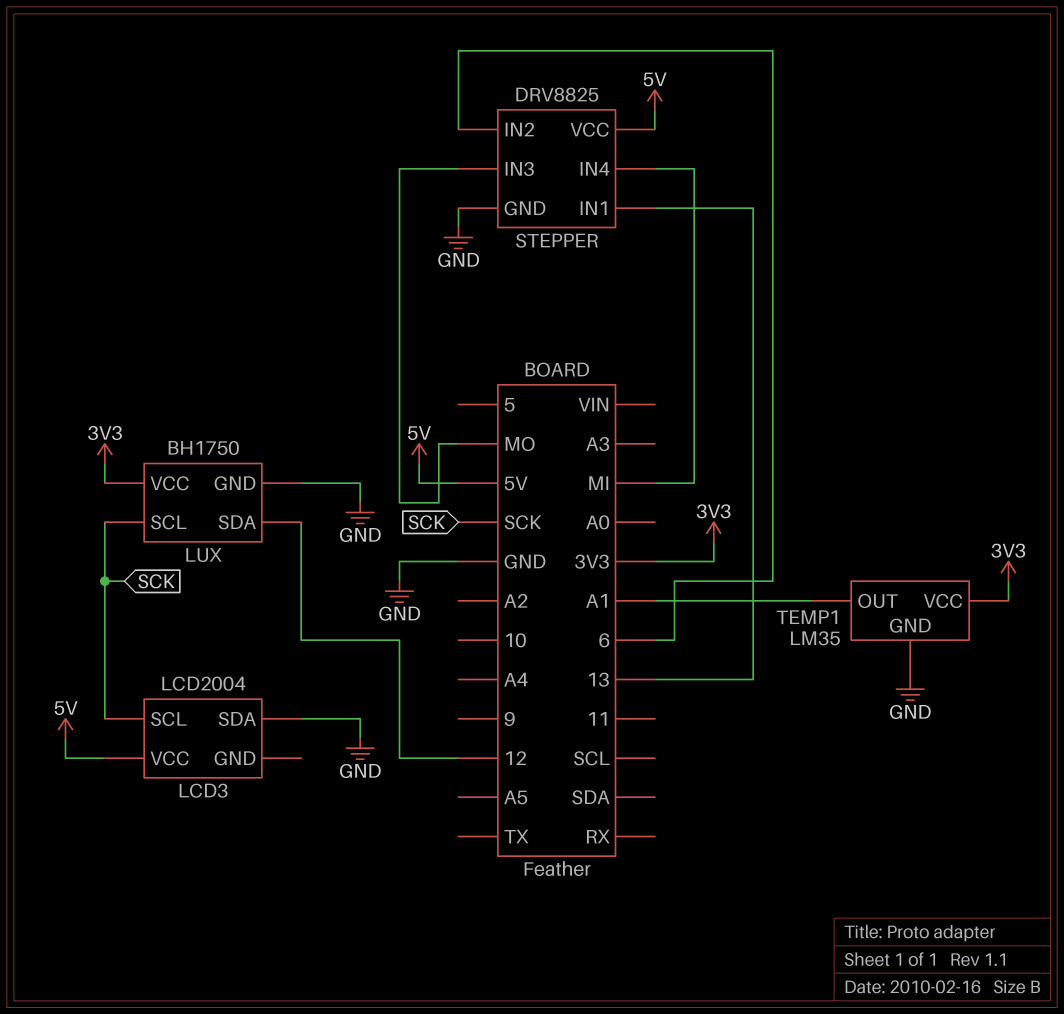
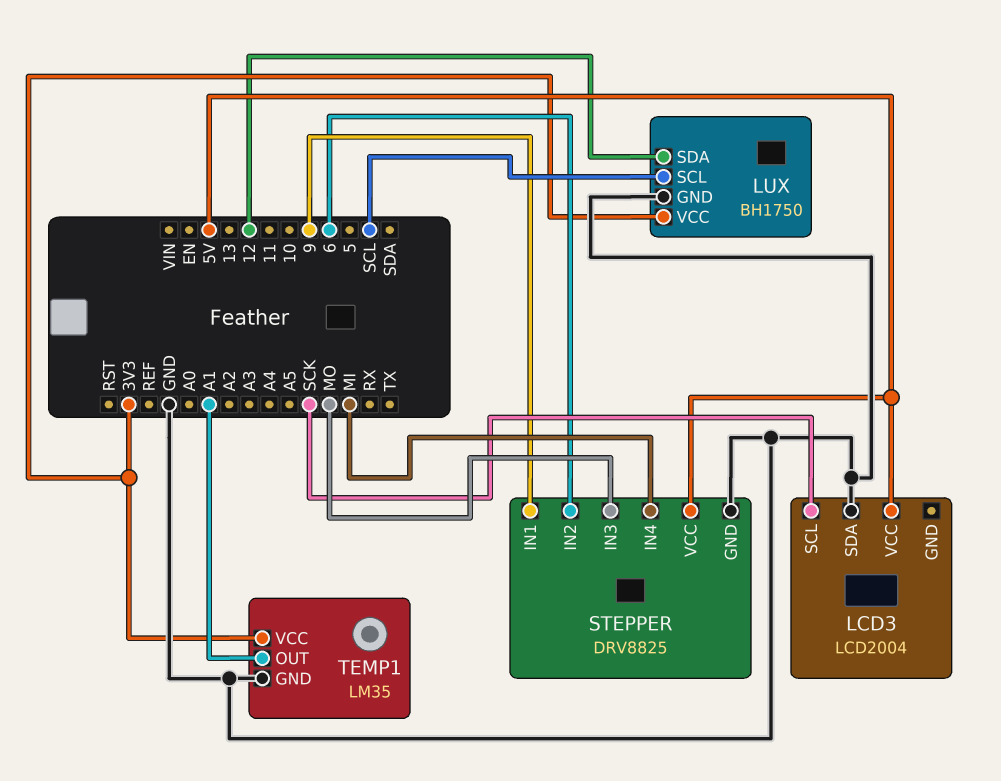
LUX pin SCL: SCK -> SCL
STEPPER pin IN1: 13 -> 9

